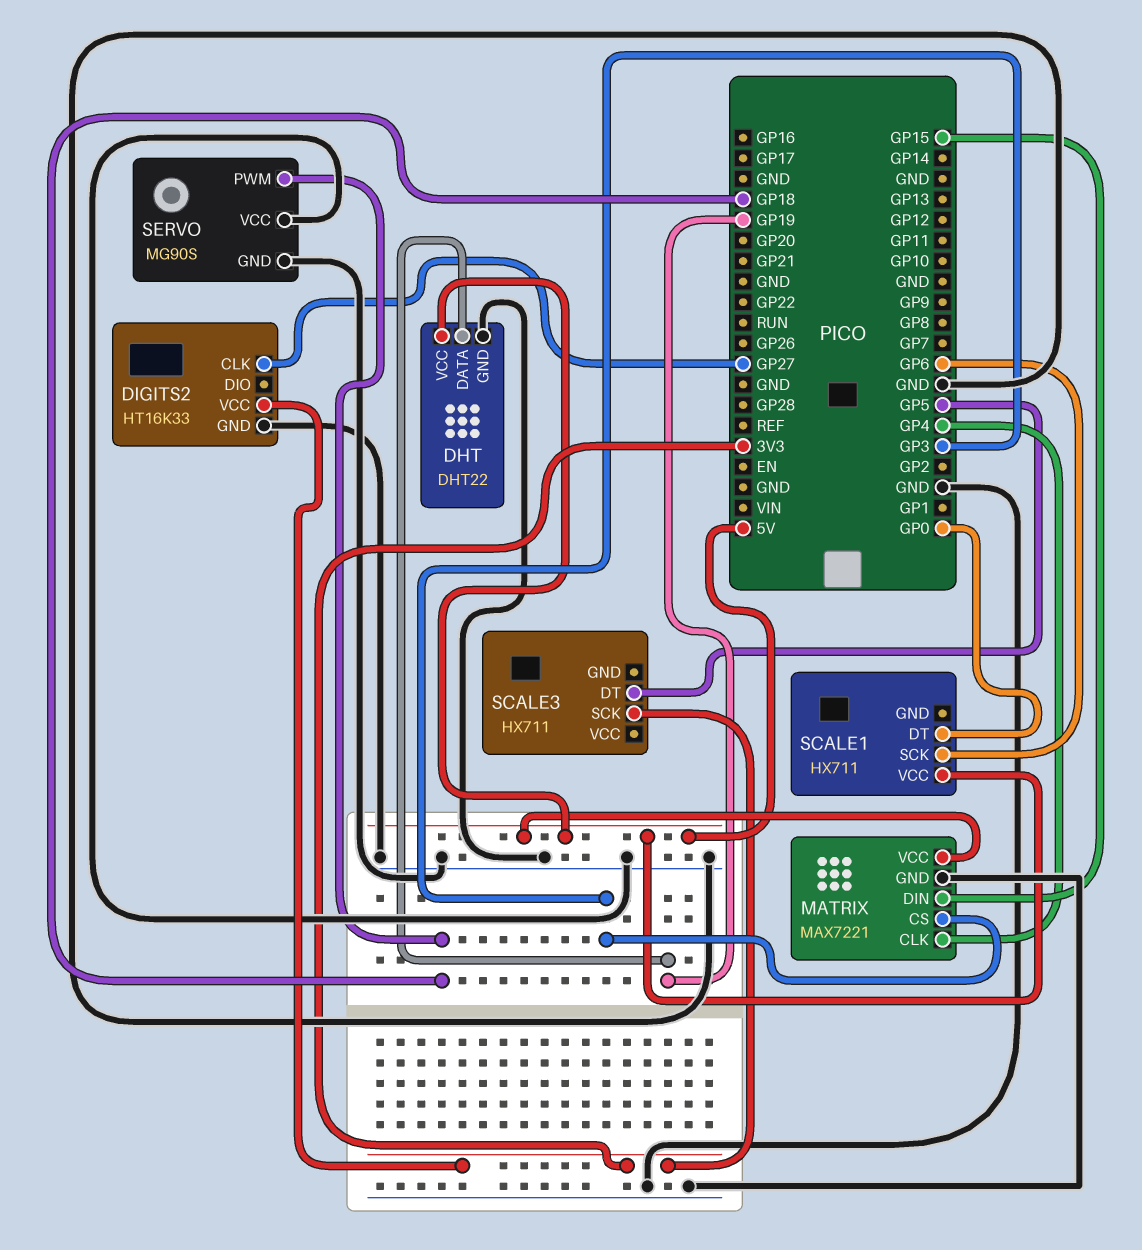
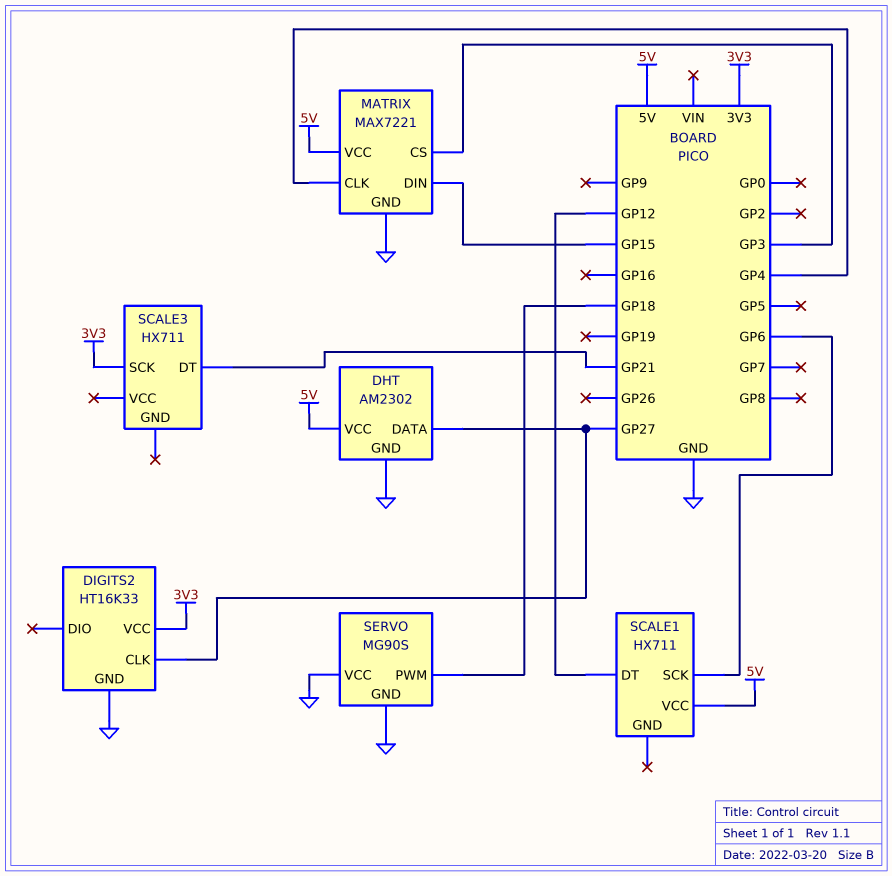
DHT: DHT22 -> AM2302
DHT pin DATA: GP19 -> GP27
SCALE1 pin DT: GP0 -> GP12
SCALE3 pin DT: GP5 -> GP21

